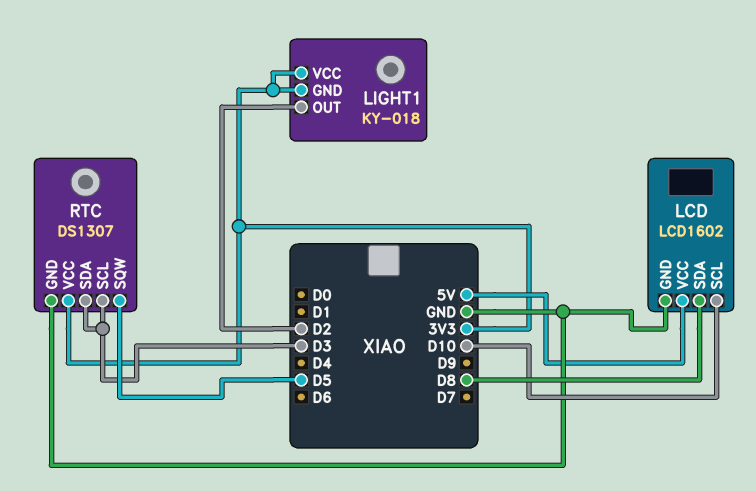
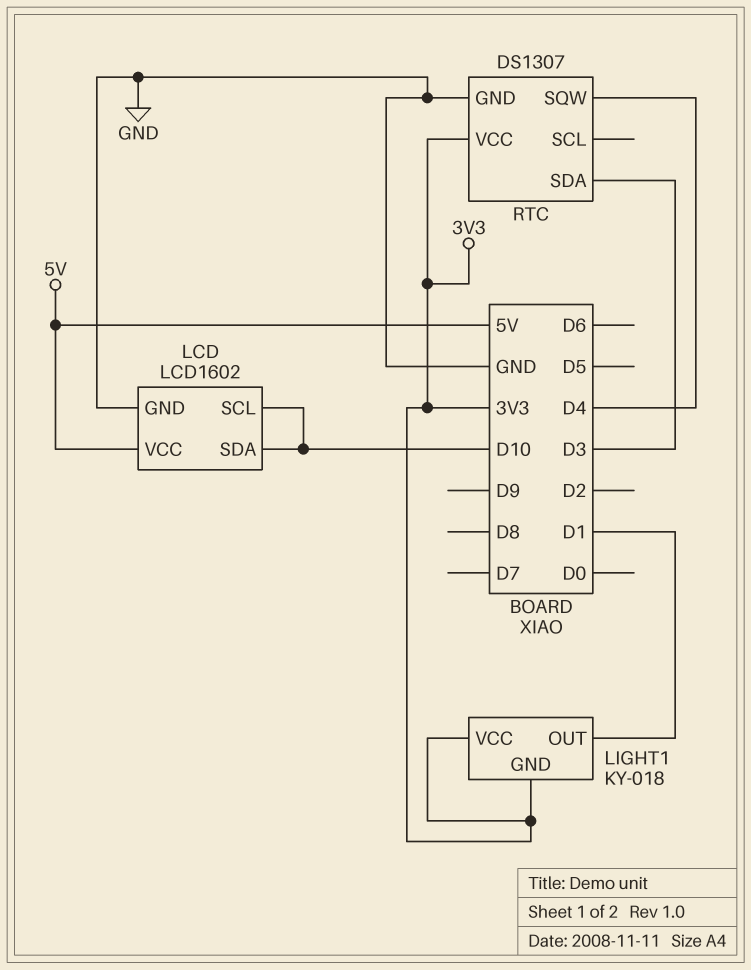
LCD pin SDA: D8 -> D10
LIGHT1 pin OUT: D2 -> D1
RTC pin SCL: D3 -> none
RTC pin SQW: D5 -> D4

